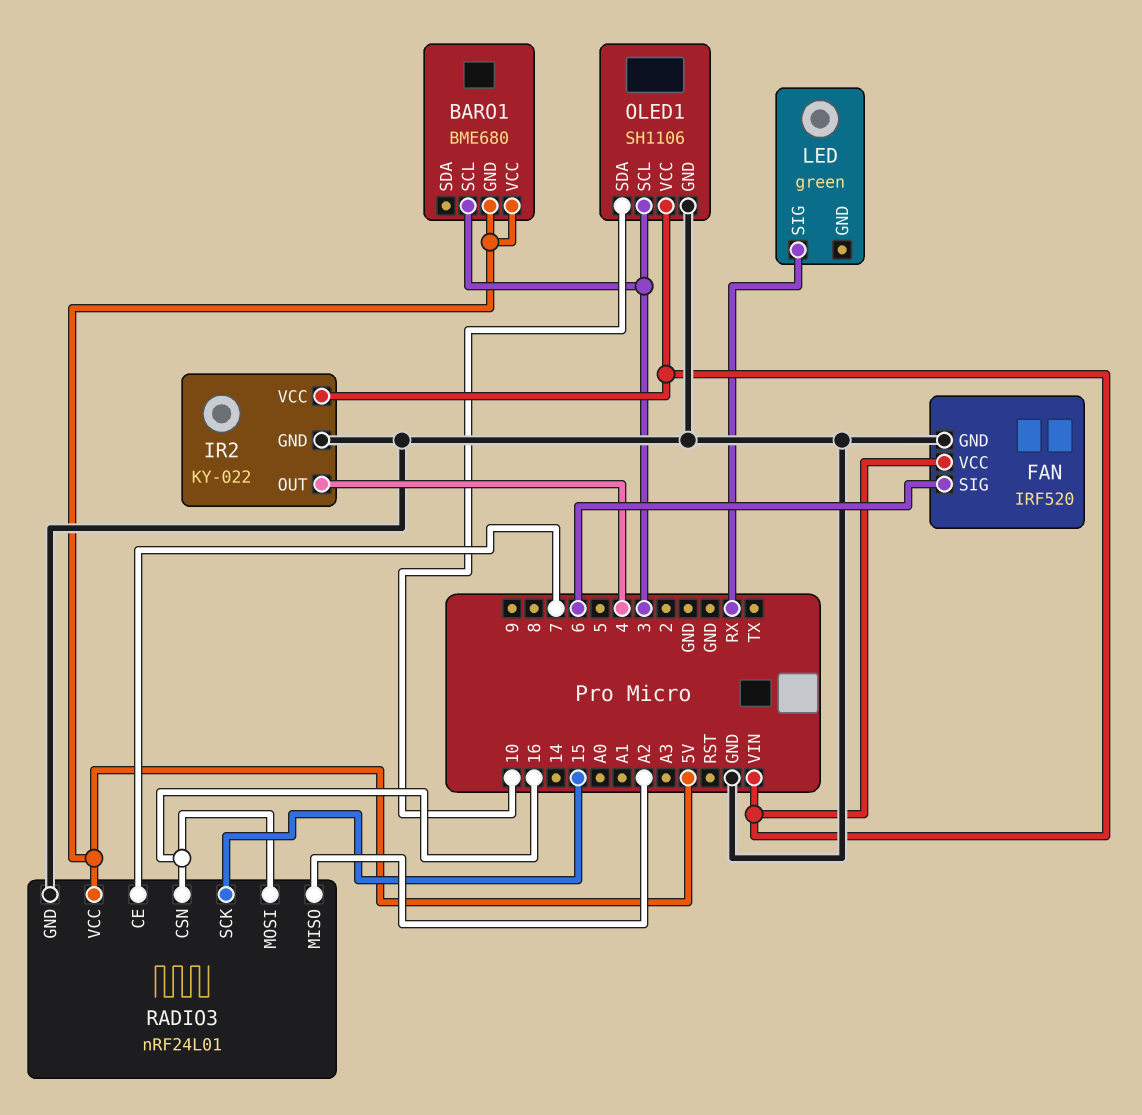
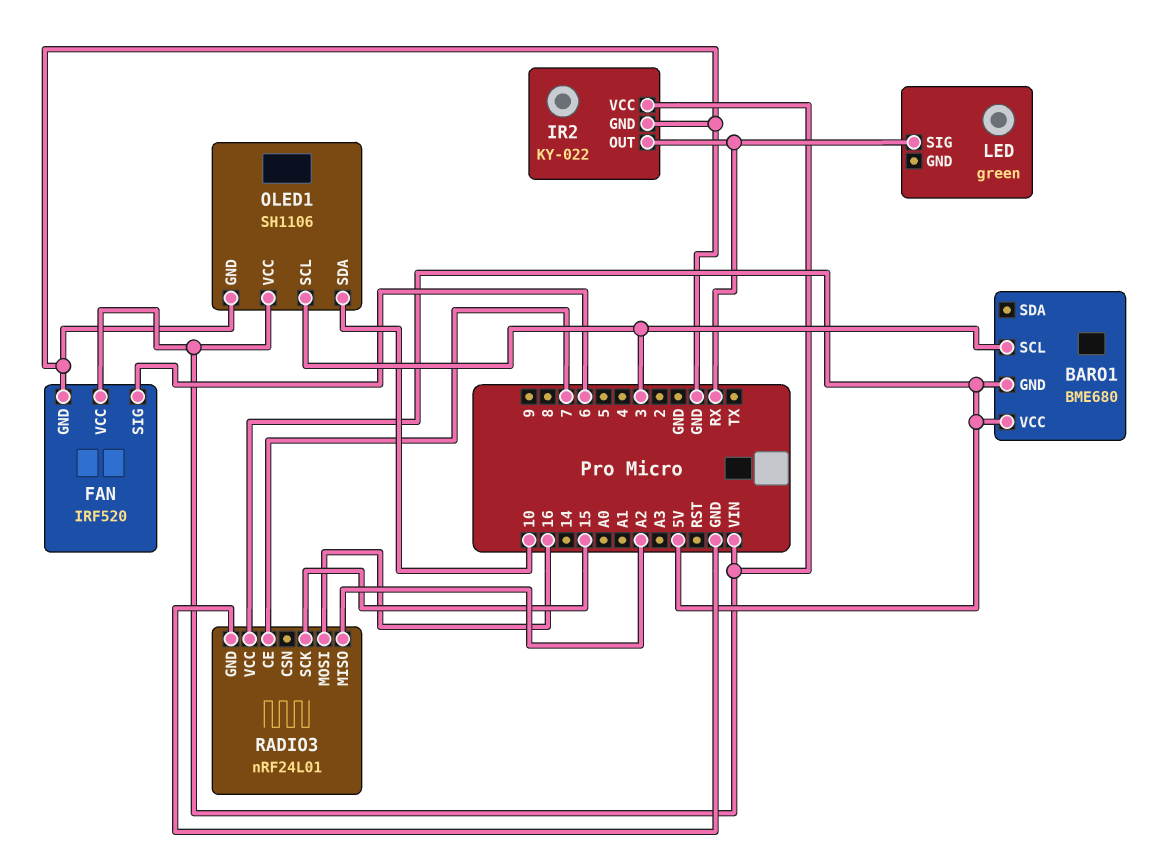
IR2 pin OUT: 4 -> RX
RADIO3 pin CSN: 16 -> none

